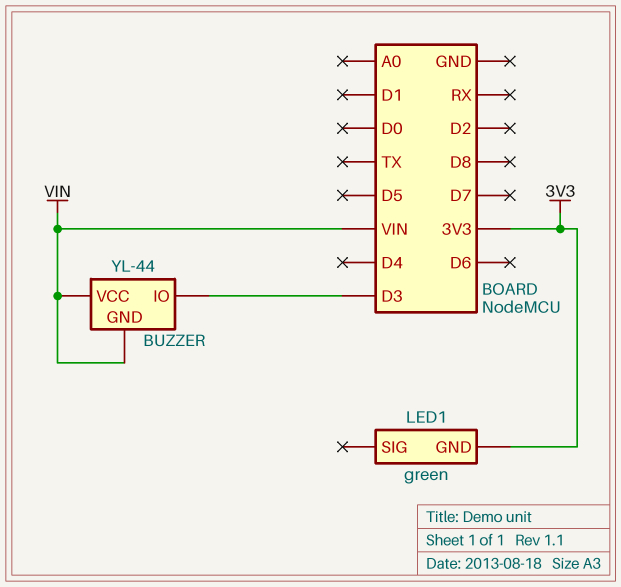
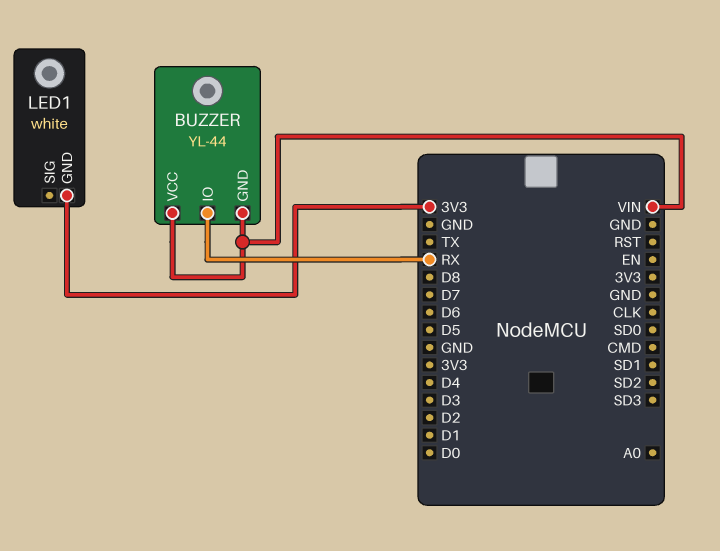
BUZZER pin IO: D3 -> RX
LED1: green -> white

